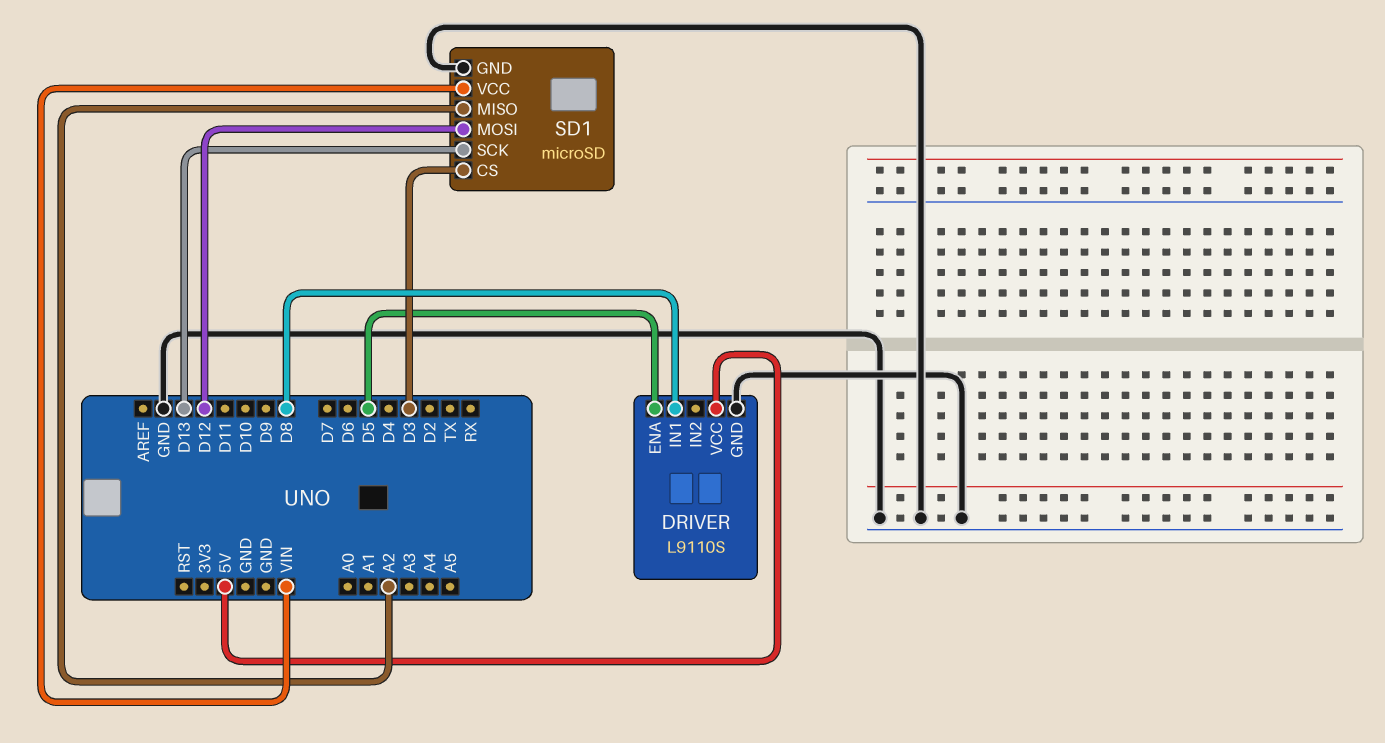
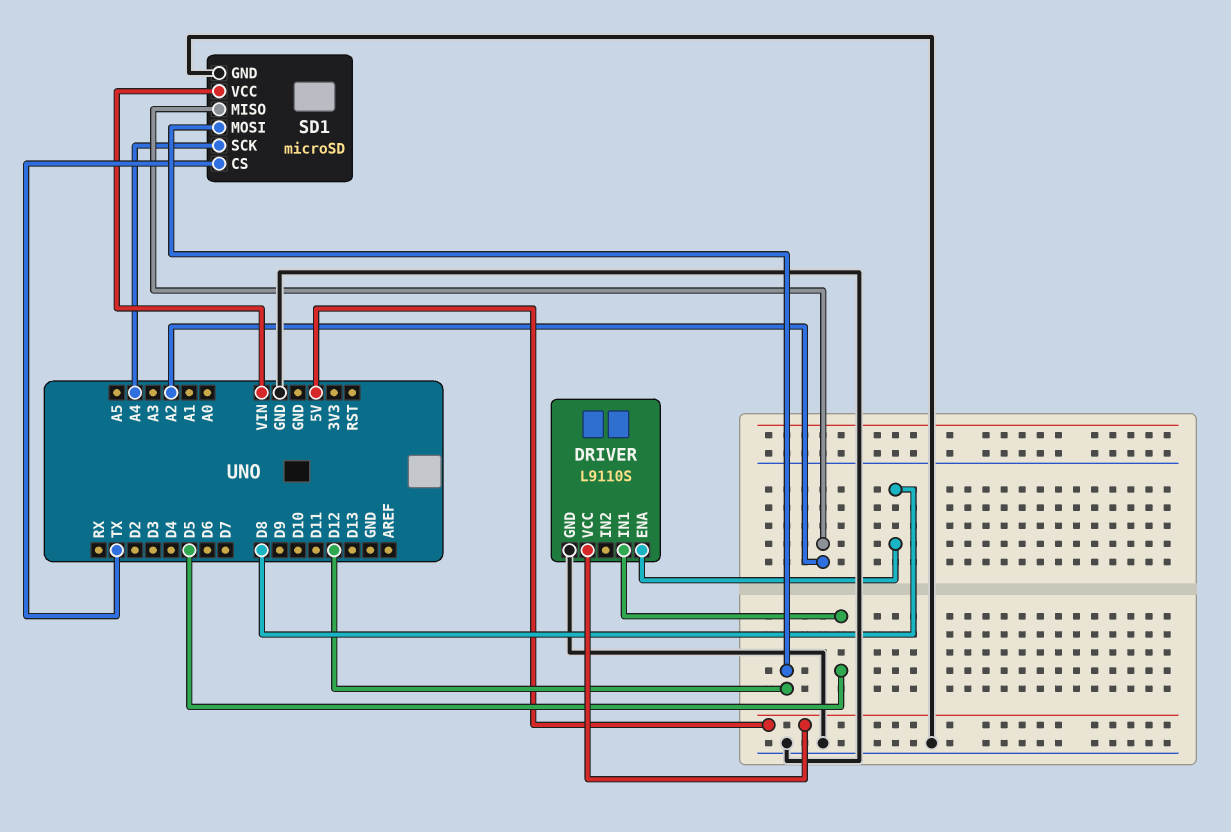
DRIVER pin ENA: D5 -> D8
DRIVER pin IN1: D8 -> D5
SD1 pin CS: D3 -> TX
SD1 pin SCK: D13 -> A4

